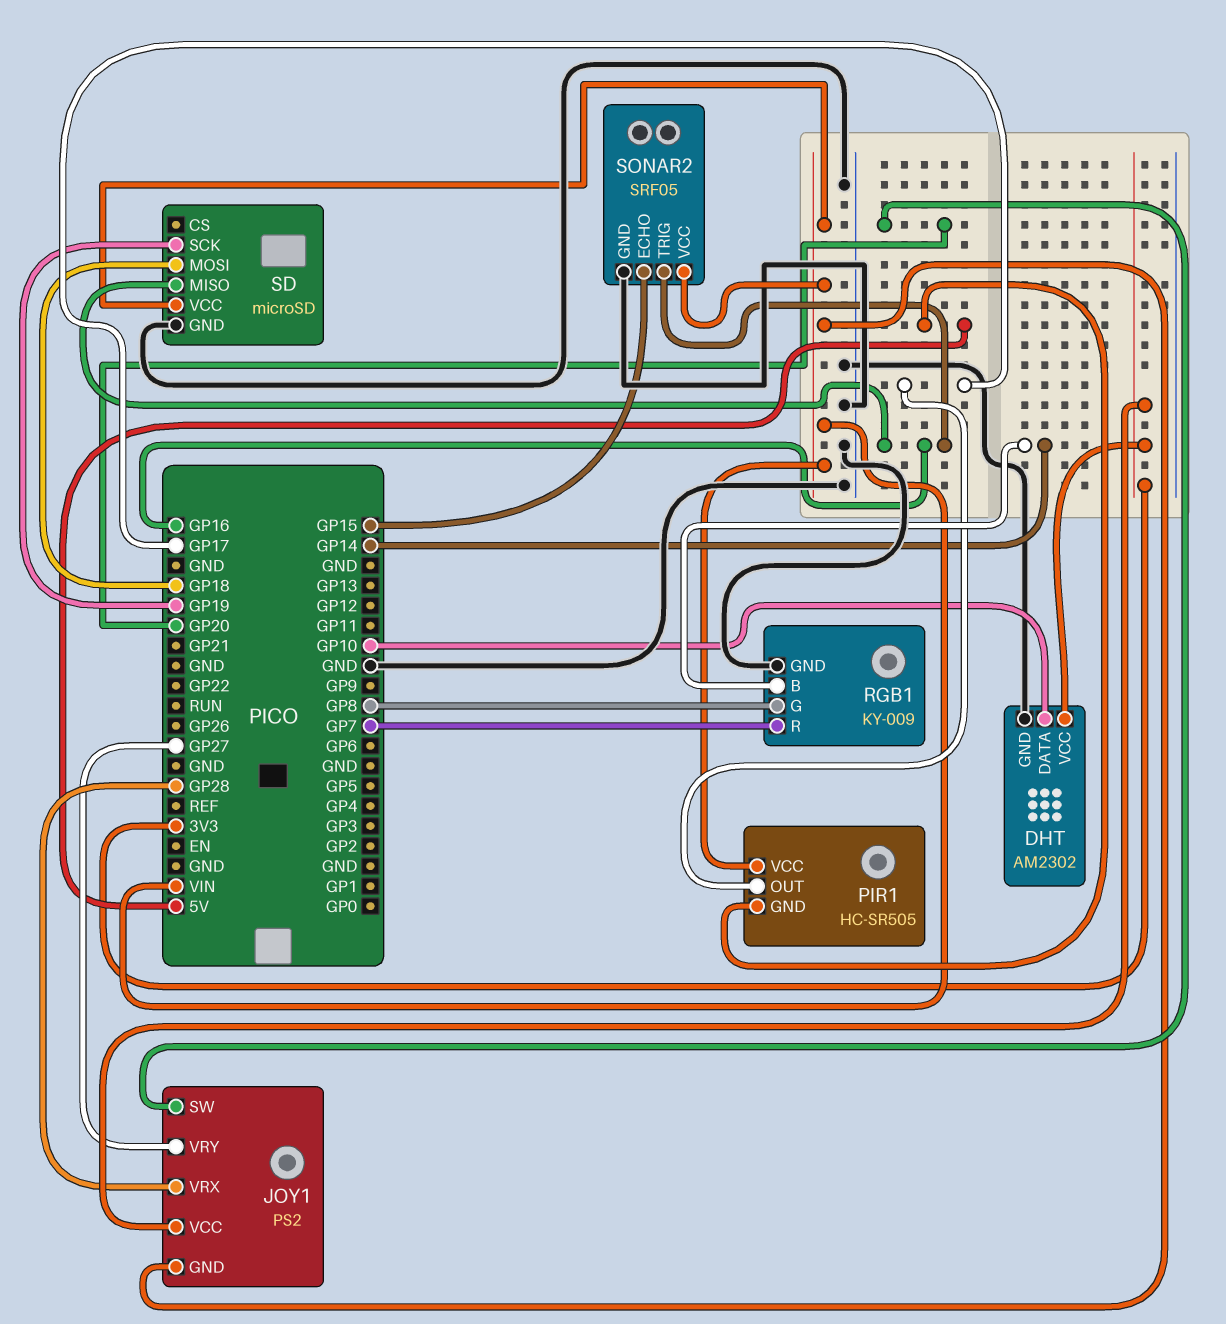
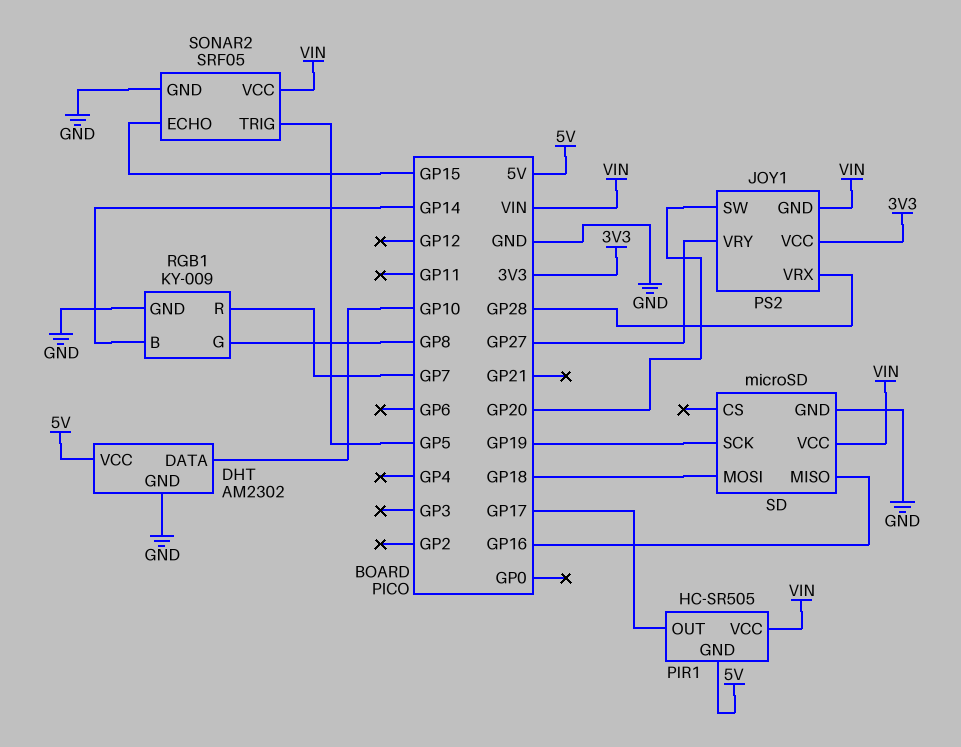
DHT pin VCC: 3V3 -> 5V
SONAR2 pin TRIG: GP16 -> GP5

